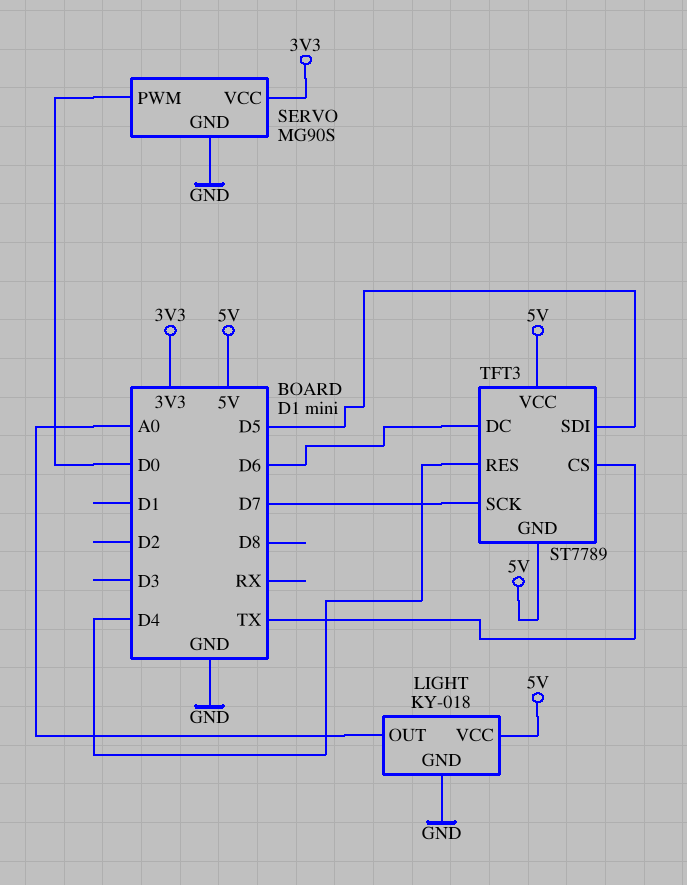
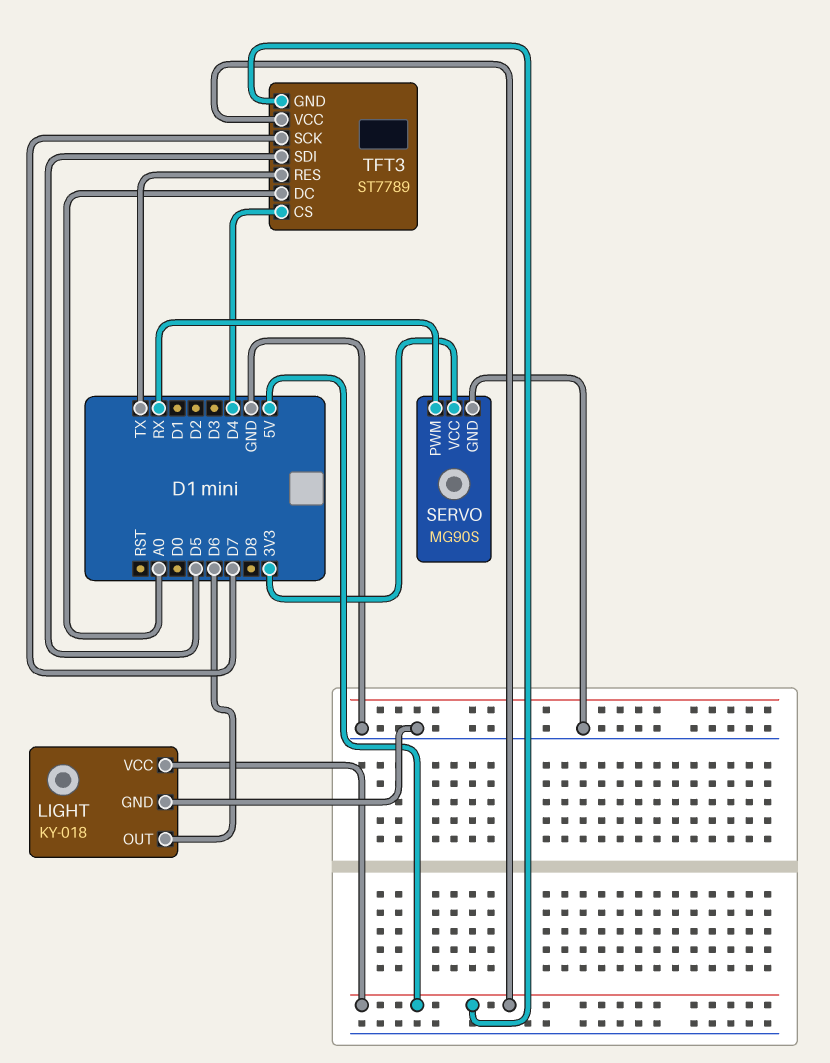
LIGHT pin OUT: A0 -> D6
SERVO pin PWM: D0 -> RX
TFT3 pin CS: TX -> D4
TFT3 pin DC: D6 -> A0
TFT3 pin RES: D4 -> TX

